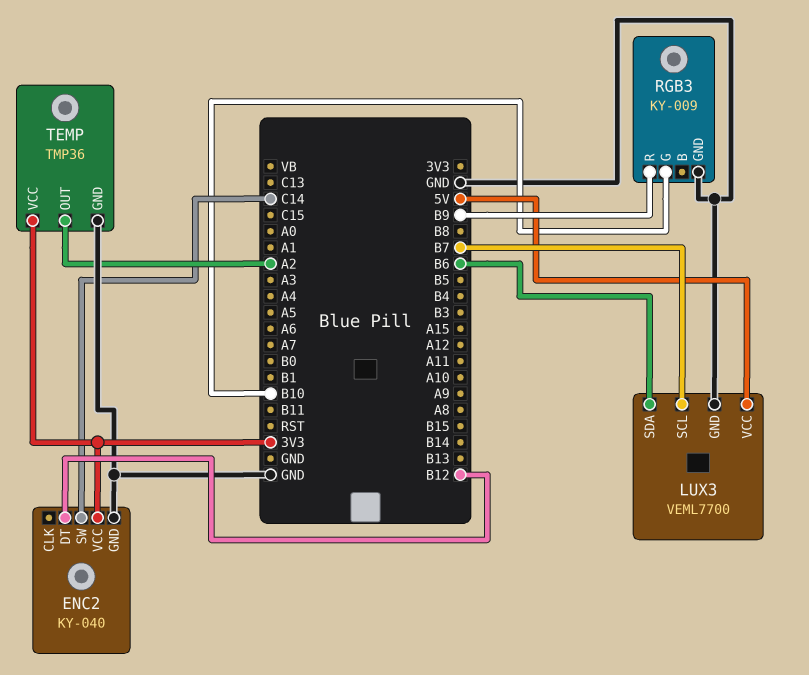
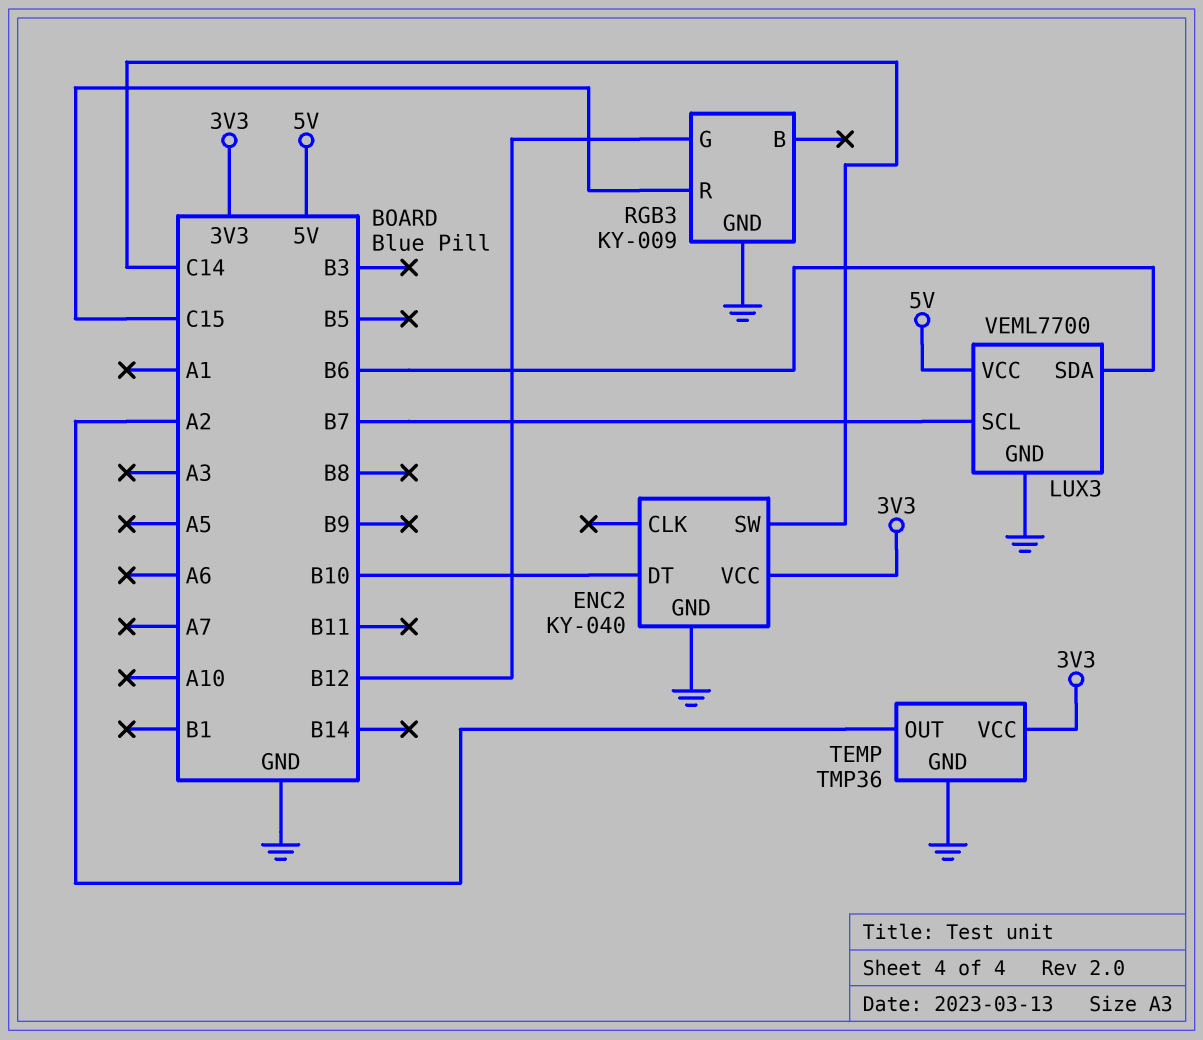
ENC2 pin DT: B12 -> B10
RGB3 pin G: B10 -> B12
RGB3 pin R: B9 -> C15

